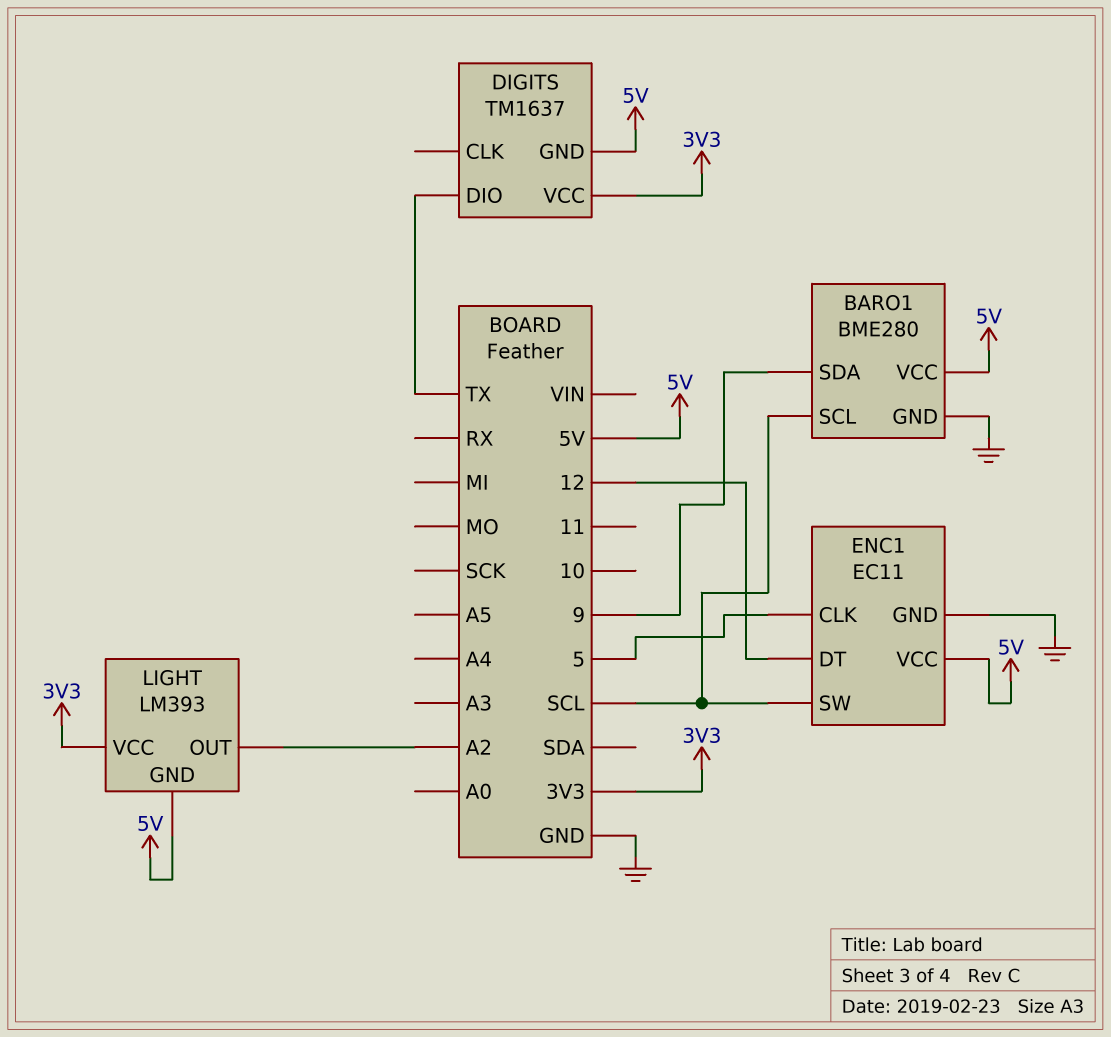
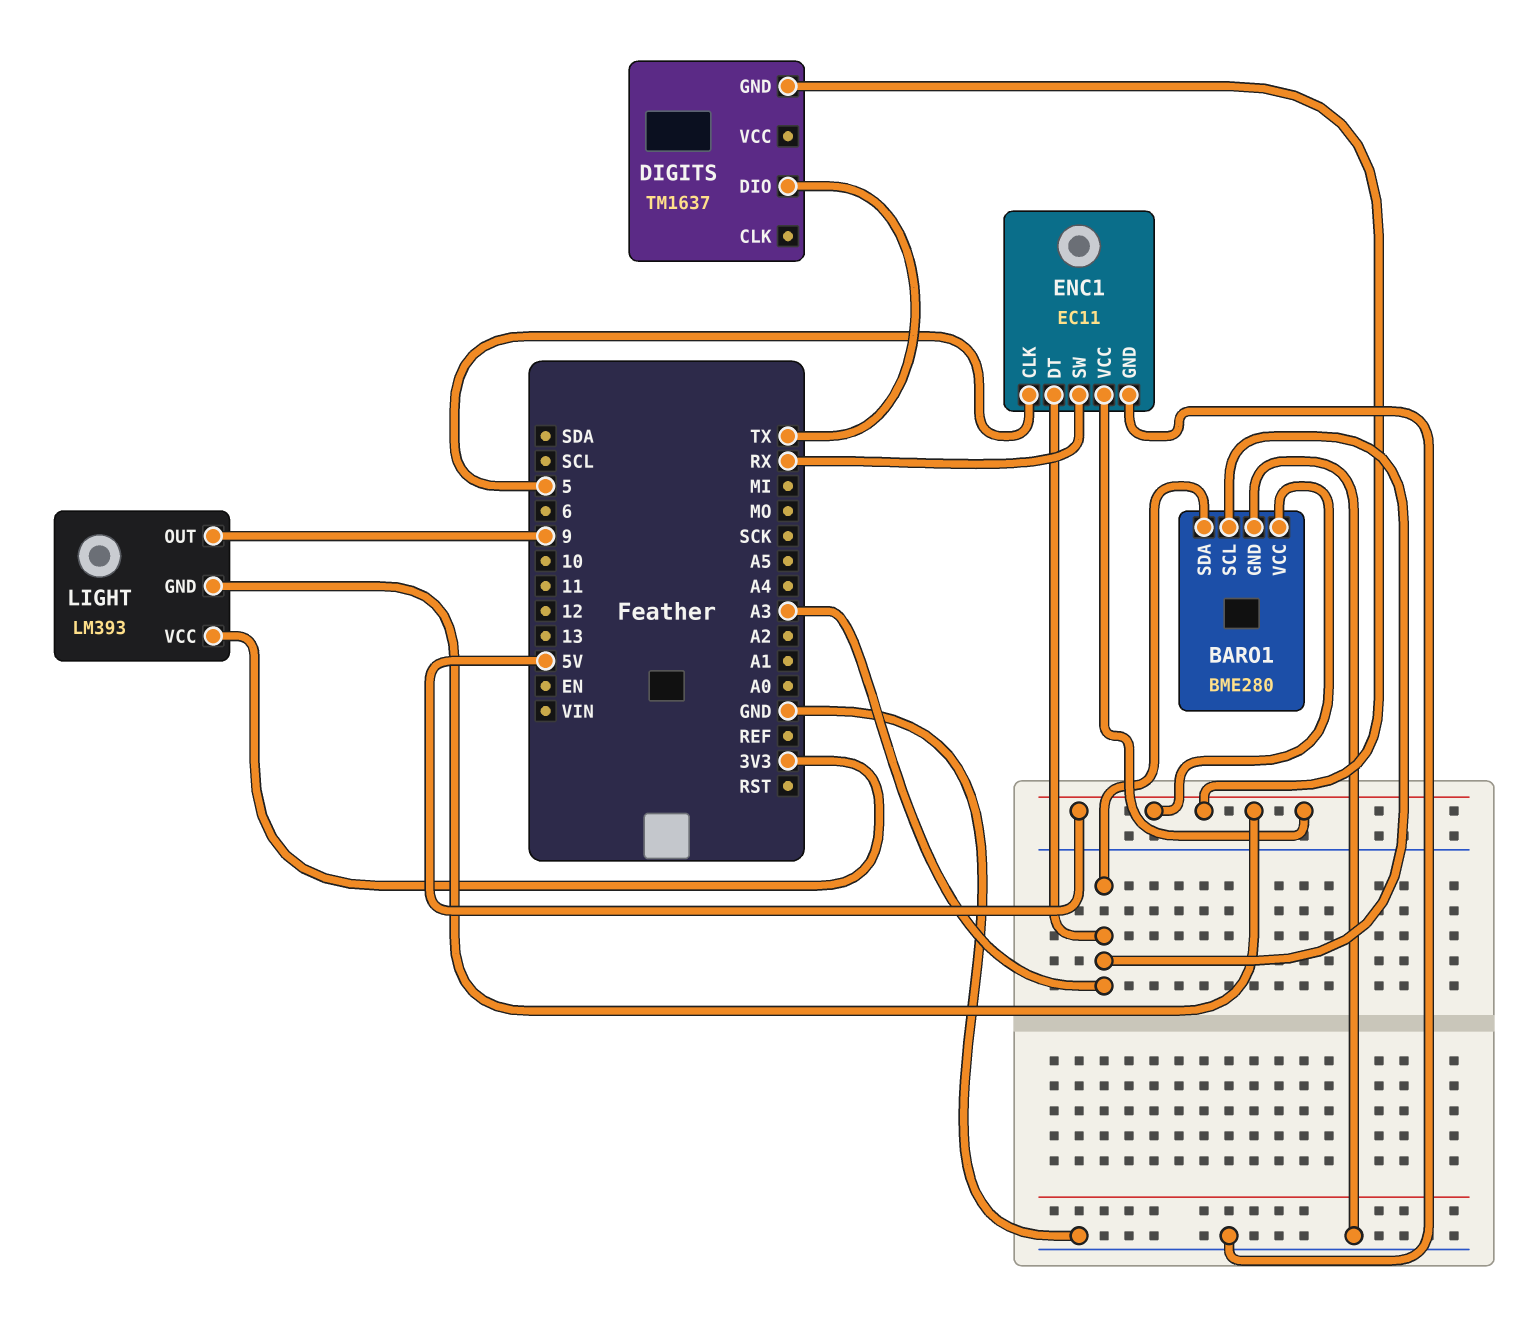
BARO1 pin SCL: SCL -> A3
BARO1 pin SDA: 9 -> A3
DIGITS pin VCC: 3V3 -> none
ENC1 pin DT: 12 -> A3
ENC1 pin SW: SCL -> RX
LIGHT pin OUT: A2 -> 9

